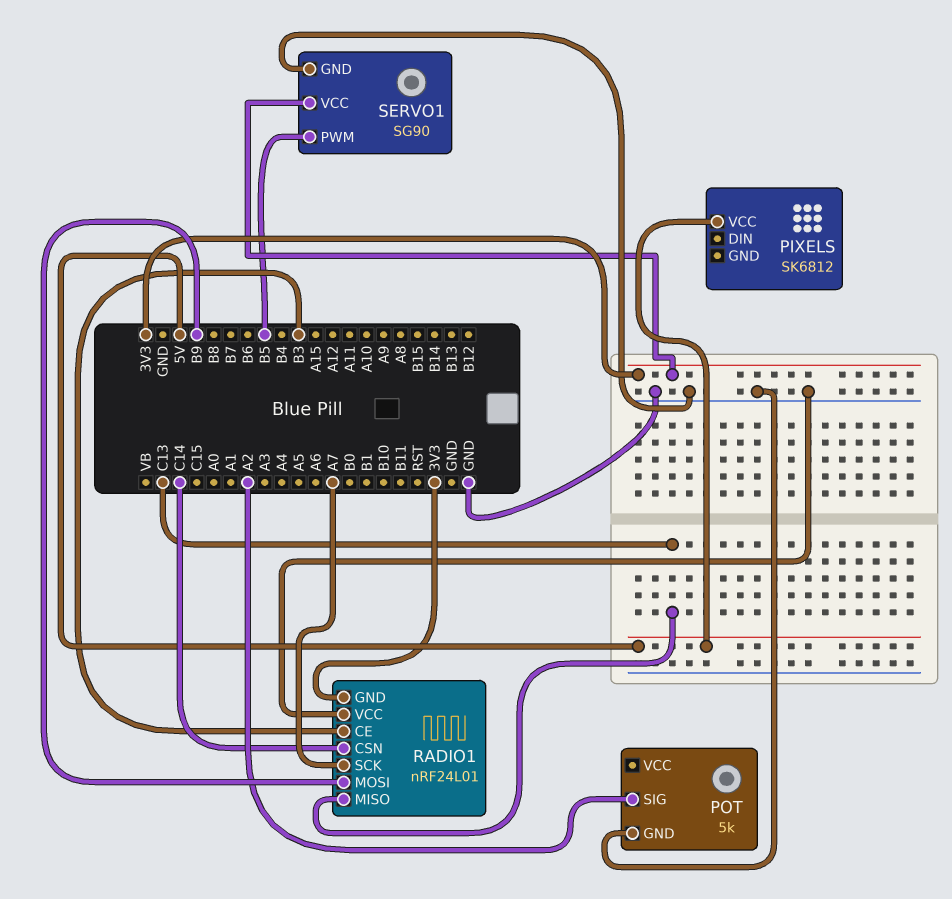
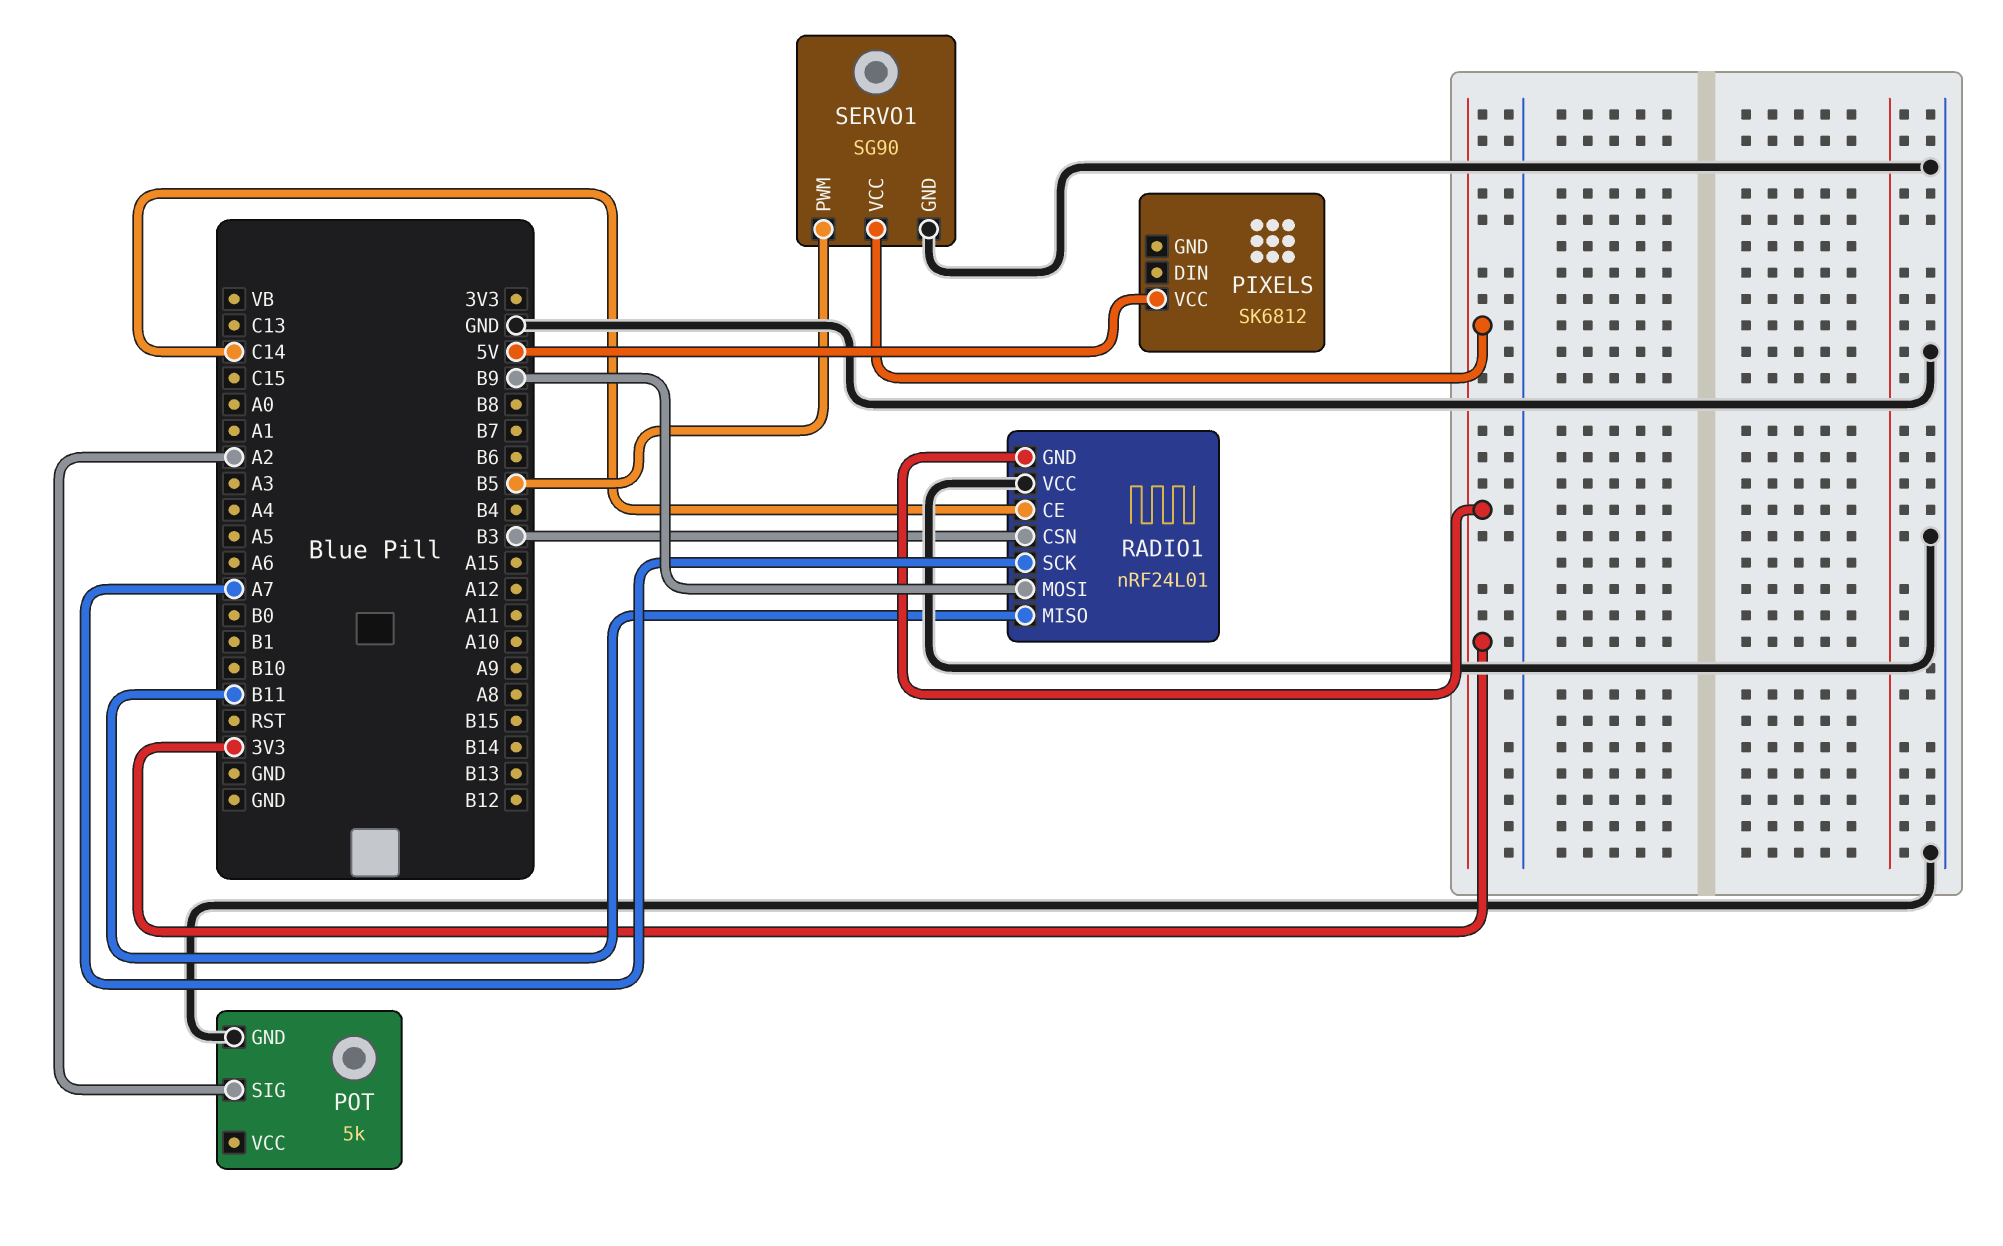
RADIO1 pin CE: B3 -> C14
RADIO1 pin CSN: C14 -> B3
RADIO1 pin MISO: C13 -> B11

